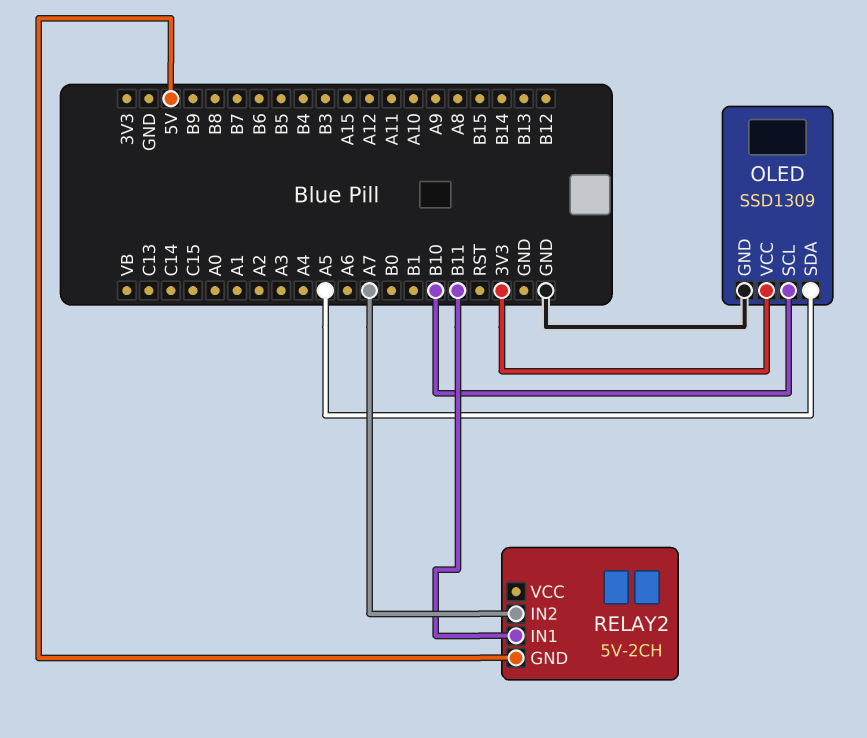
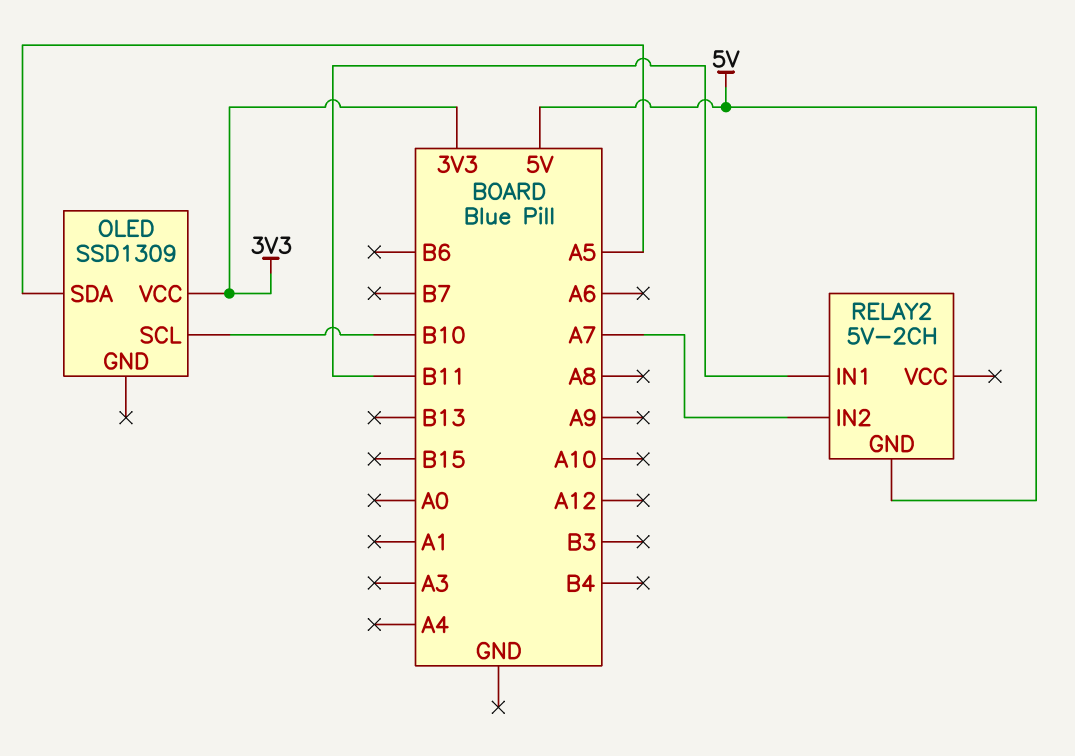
OLED pin GND: GND -> none

